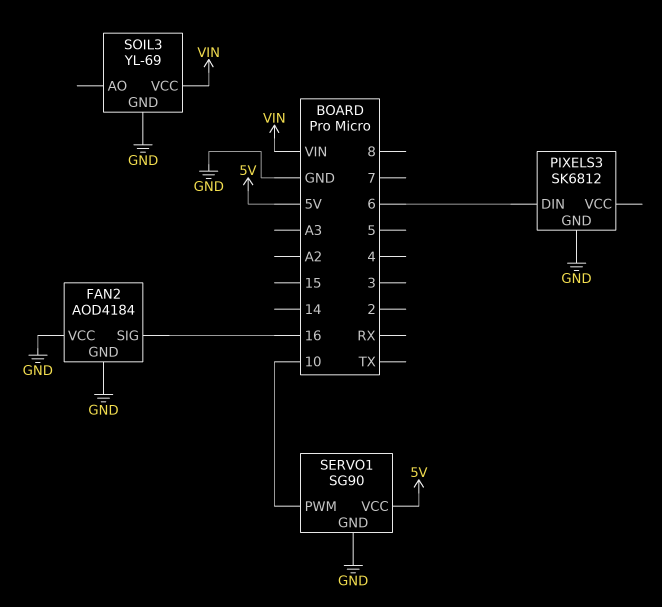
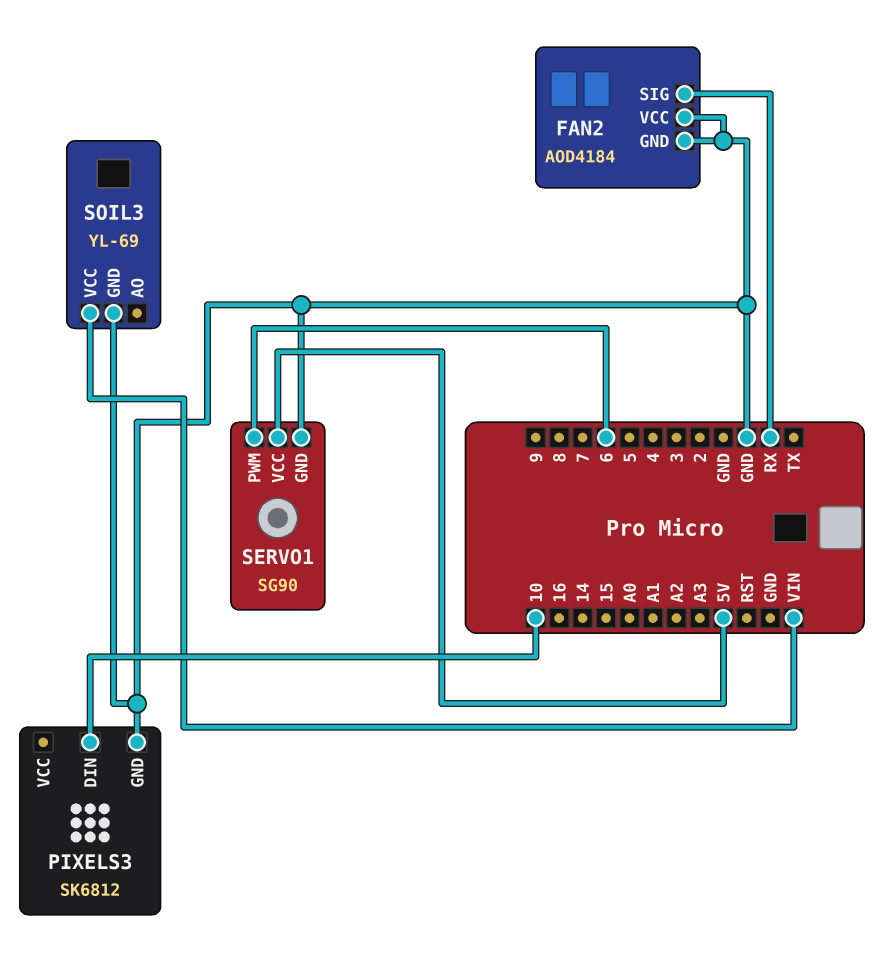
FAN2 pin SIG: 16 -> RX
PIXELS3 pin DIN: 6 -> 10
SERVO1 pin PWM: 10 -> 6

